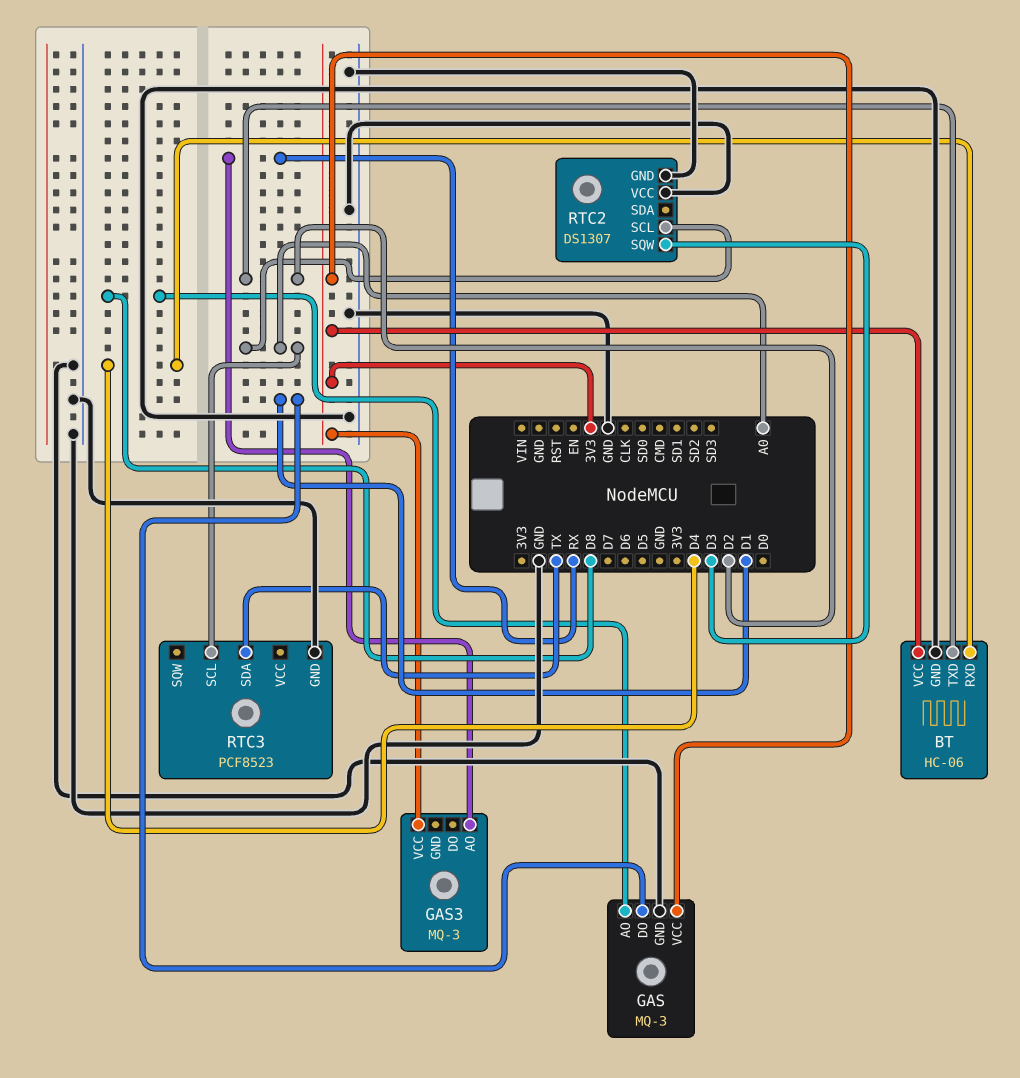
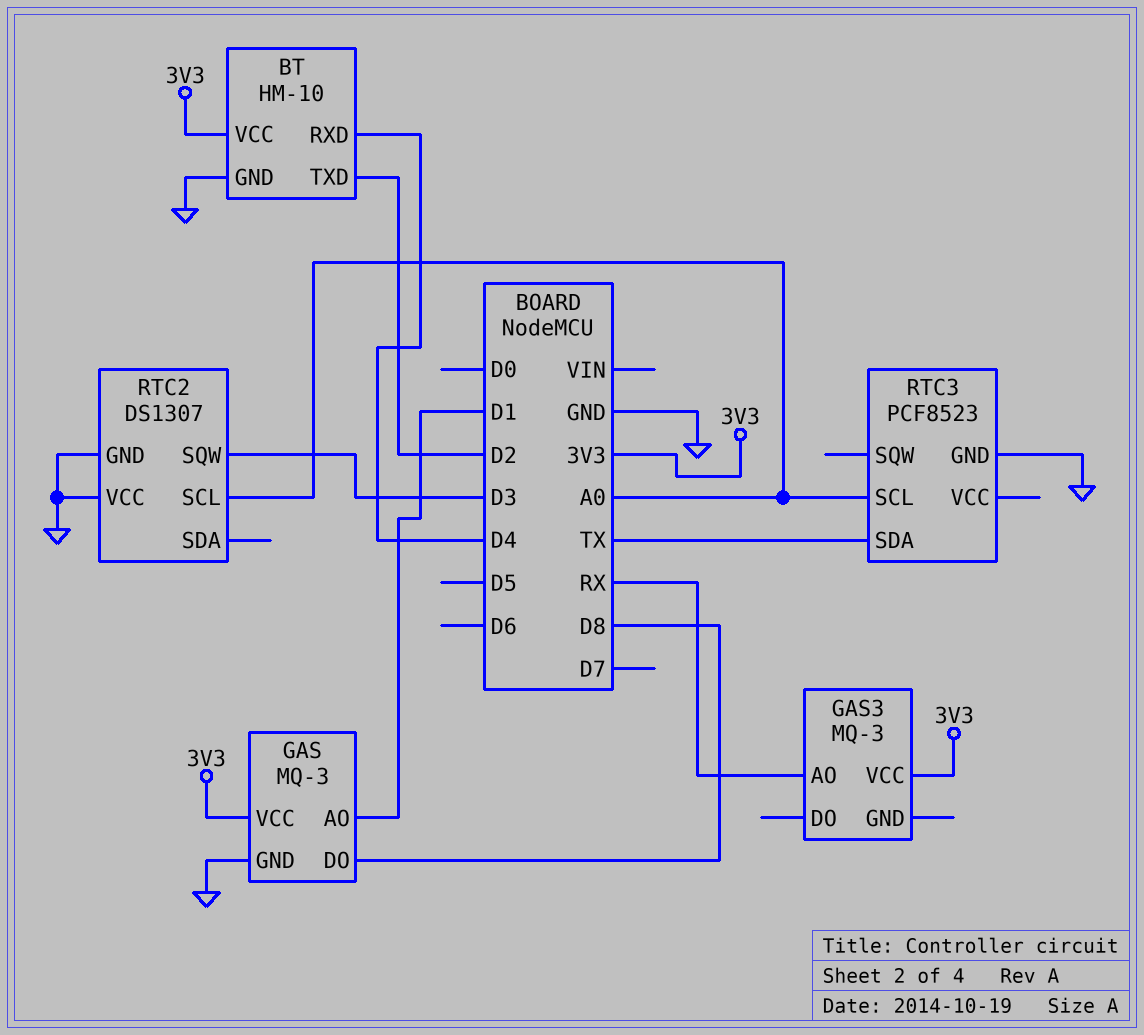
BT: HC-06 -> HM-10
GAS pin AO: D8 -> D1
GAS pin DO: D1 -> D8

